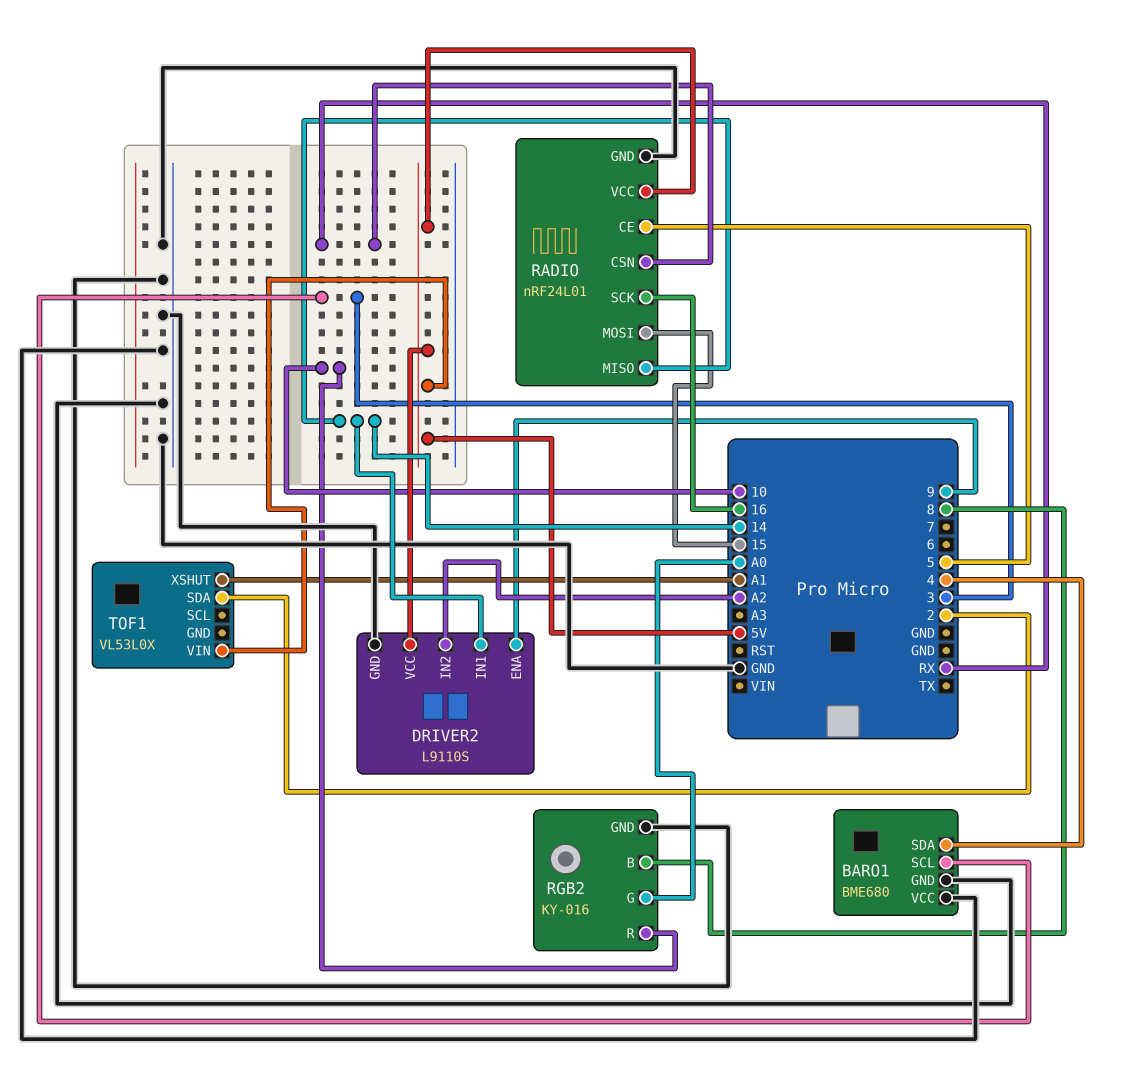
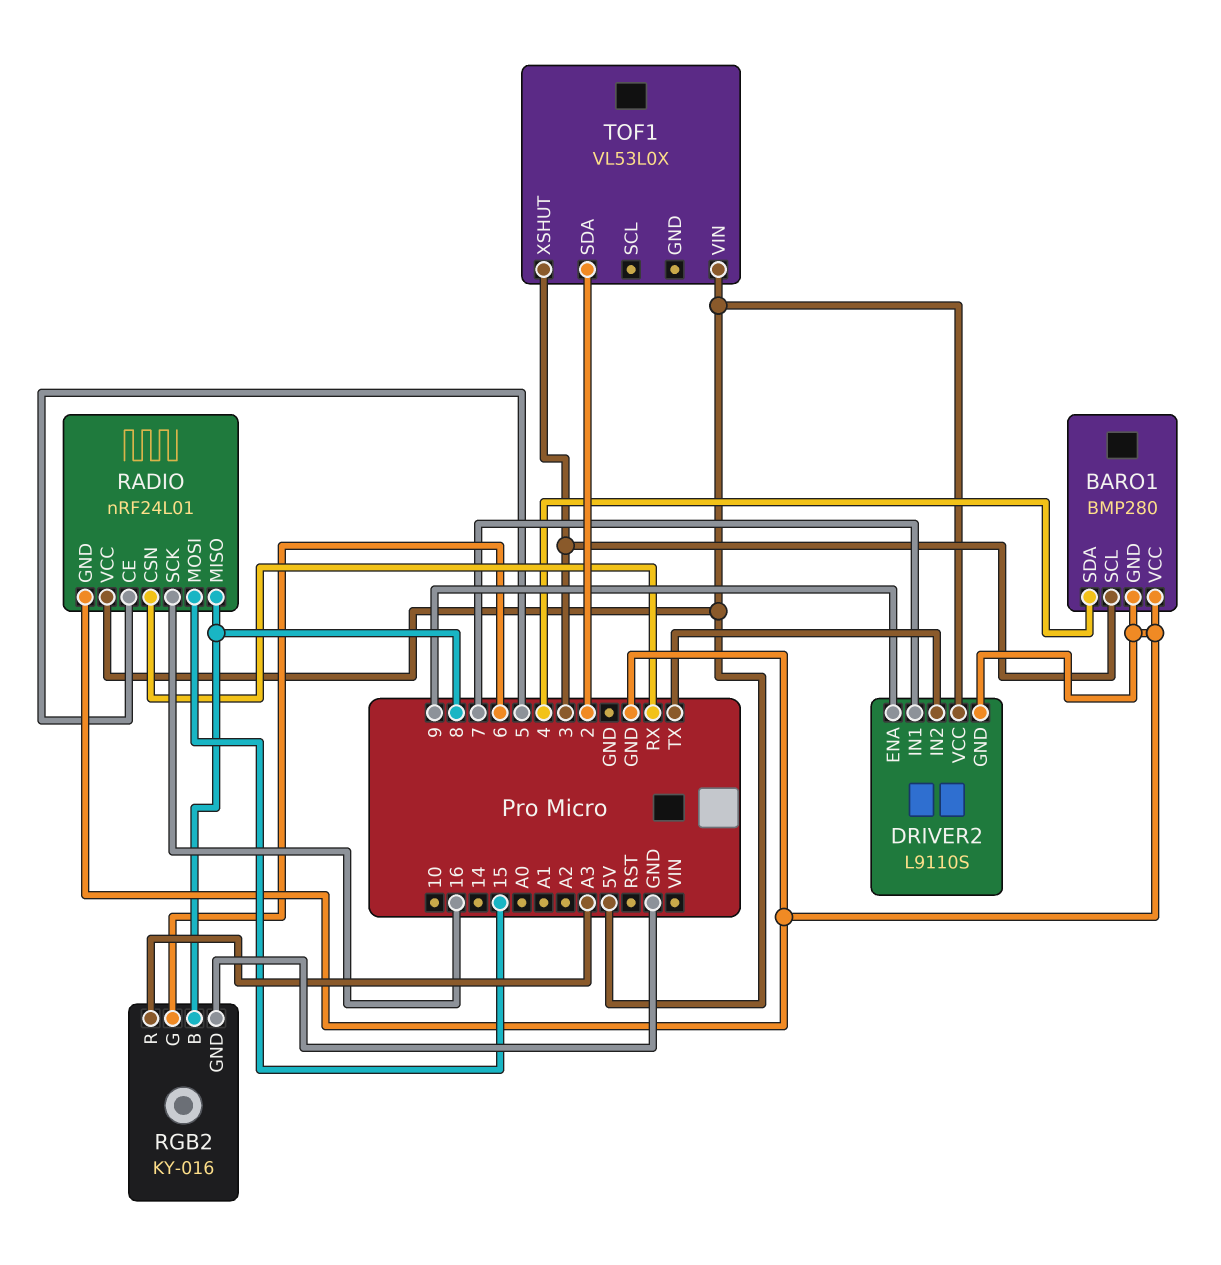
BARO1: BME680 -> BMP280
DRIVER2 pin IN1: 14 -> 7
DRIVER2 pin IN2: A2 -> TX
RADIO pin MISO: 14 -> 8
RGB2 pin G: A0 -> 6
RGB2 pin R: 10 -> A3
TOF1 pin XSHUT: A1 -> 3

